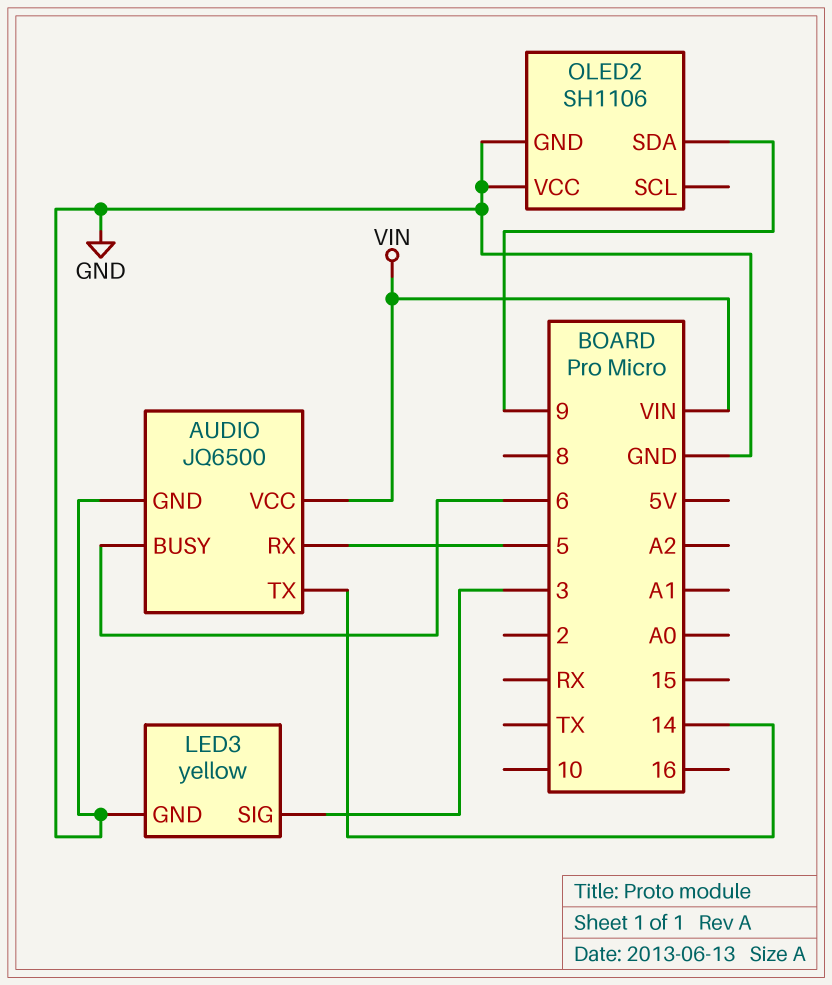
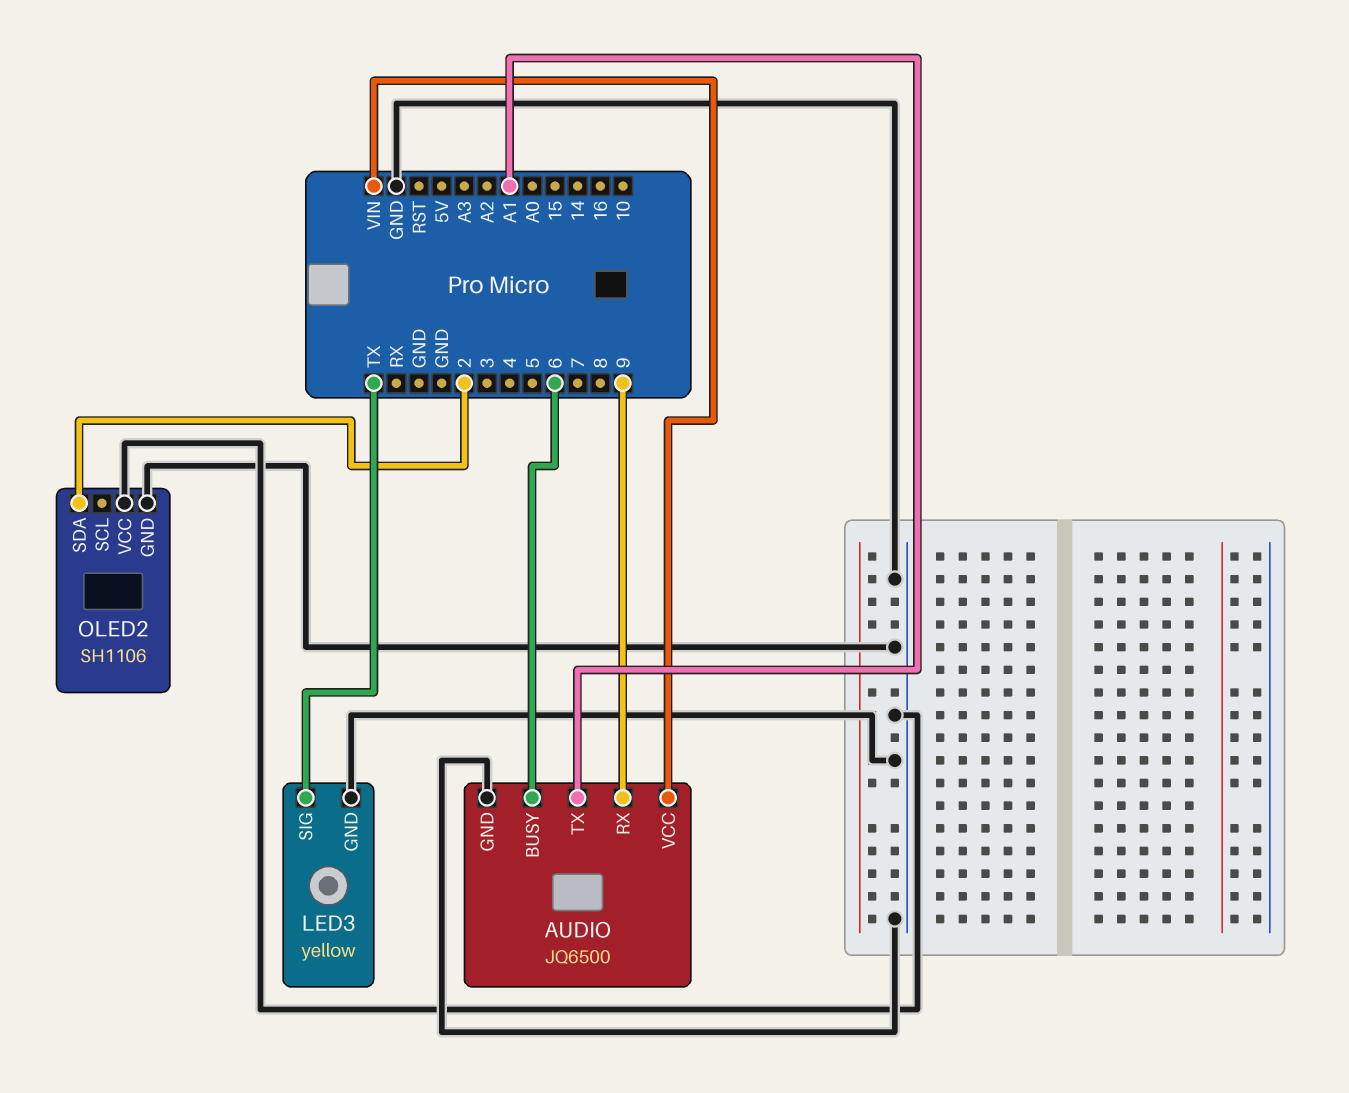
AUDIO pin RX: 5 -> 9
AUDIO pin TX: 14 -> A1
LED3 pin SIG: 3 -> TX
OLED2 pin SDA: 9 -> 2

